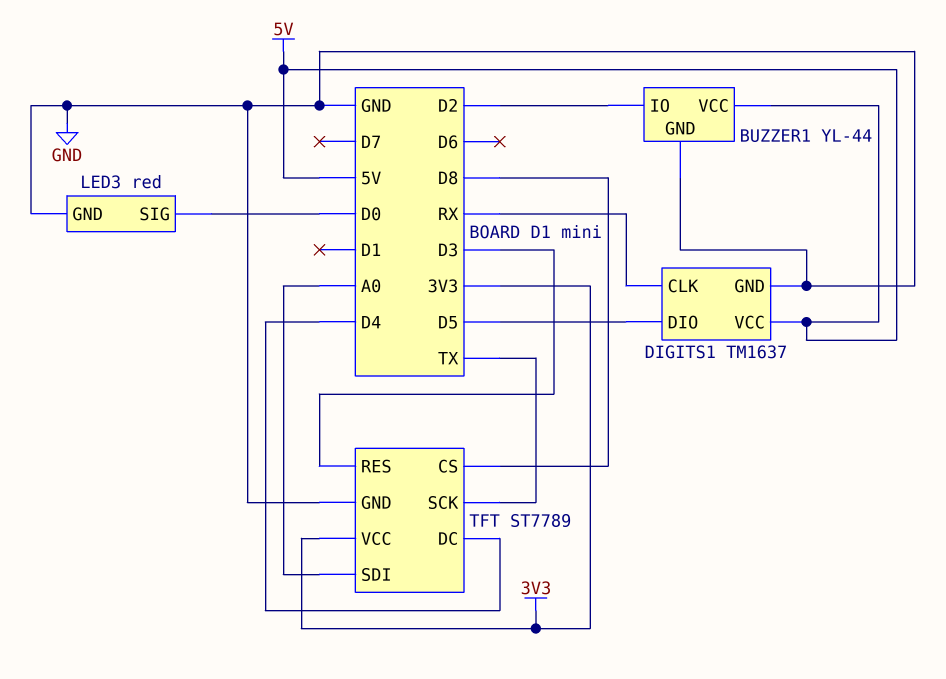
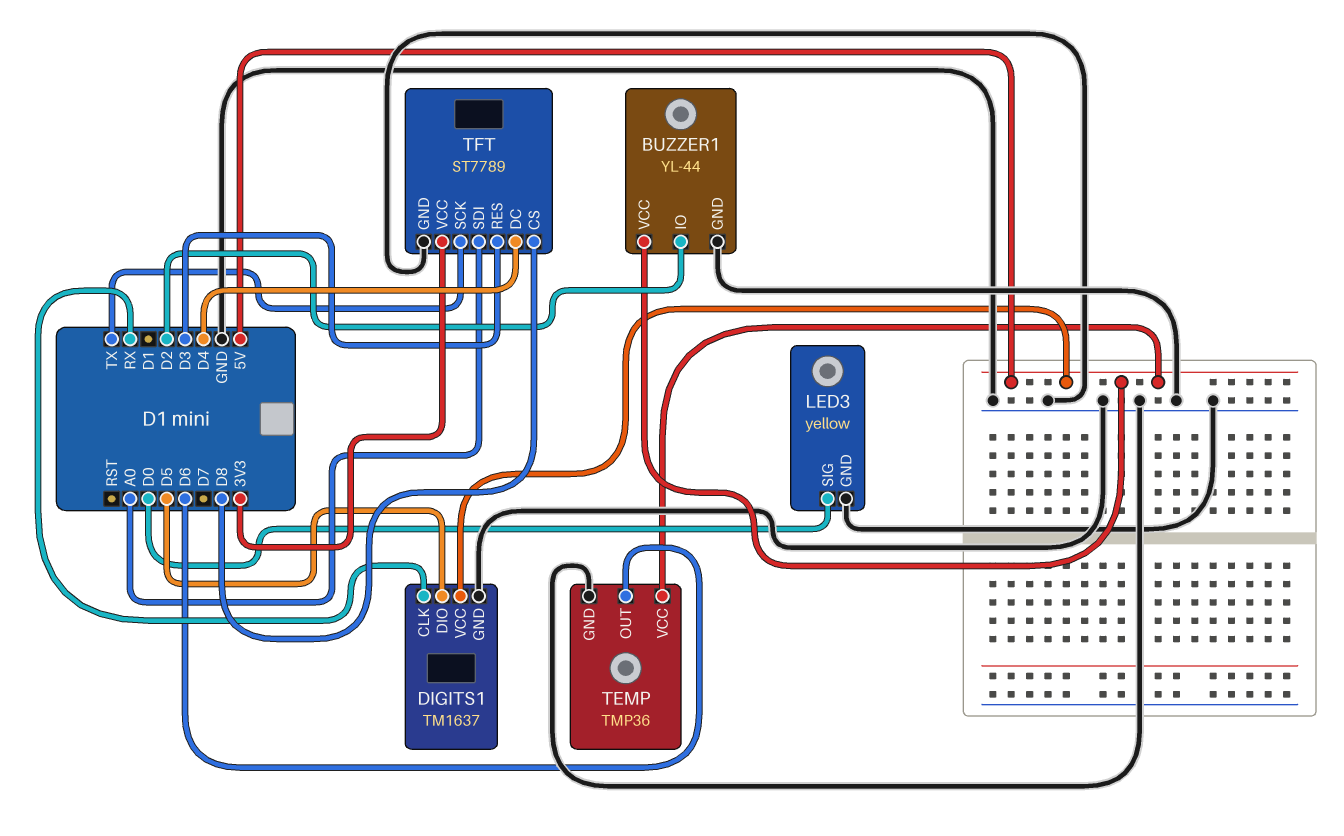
LED3: red -> yellow
TEMP: none -> TMP36
TEMP pin GND: none -> GND
TEMP pin OUT: none -> D6
TEMP pin VCC: none -> 5V

